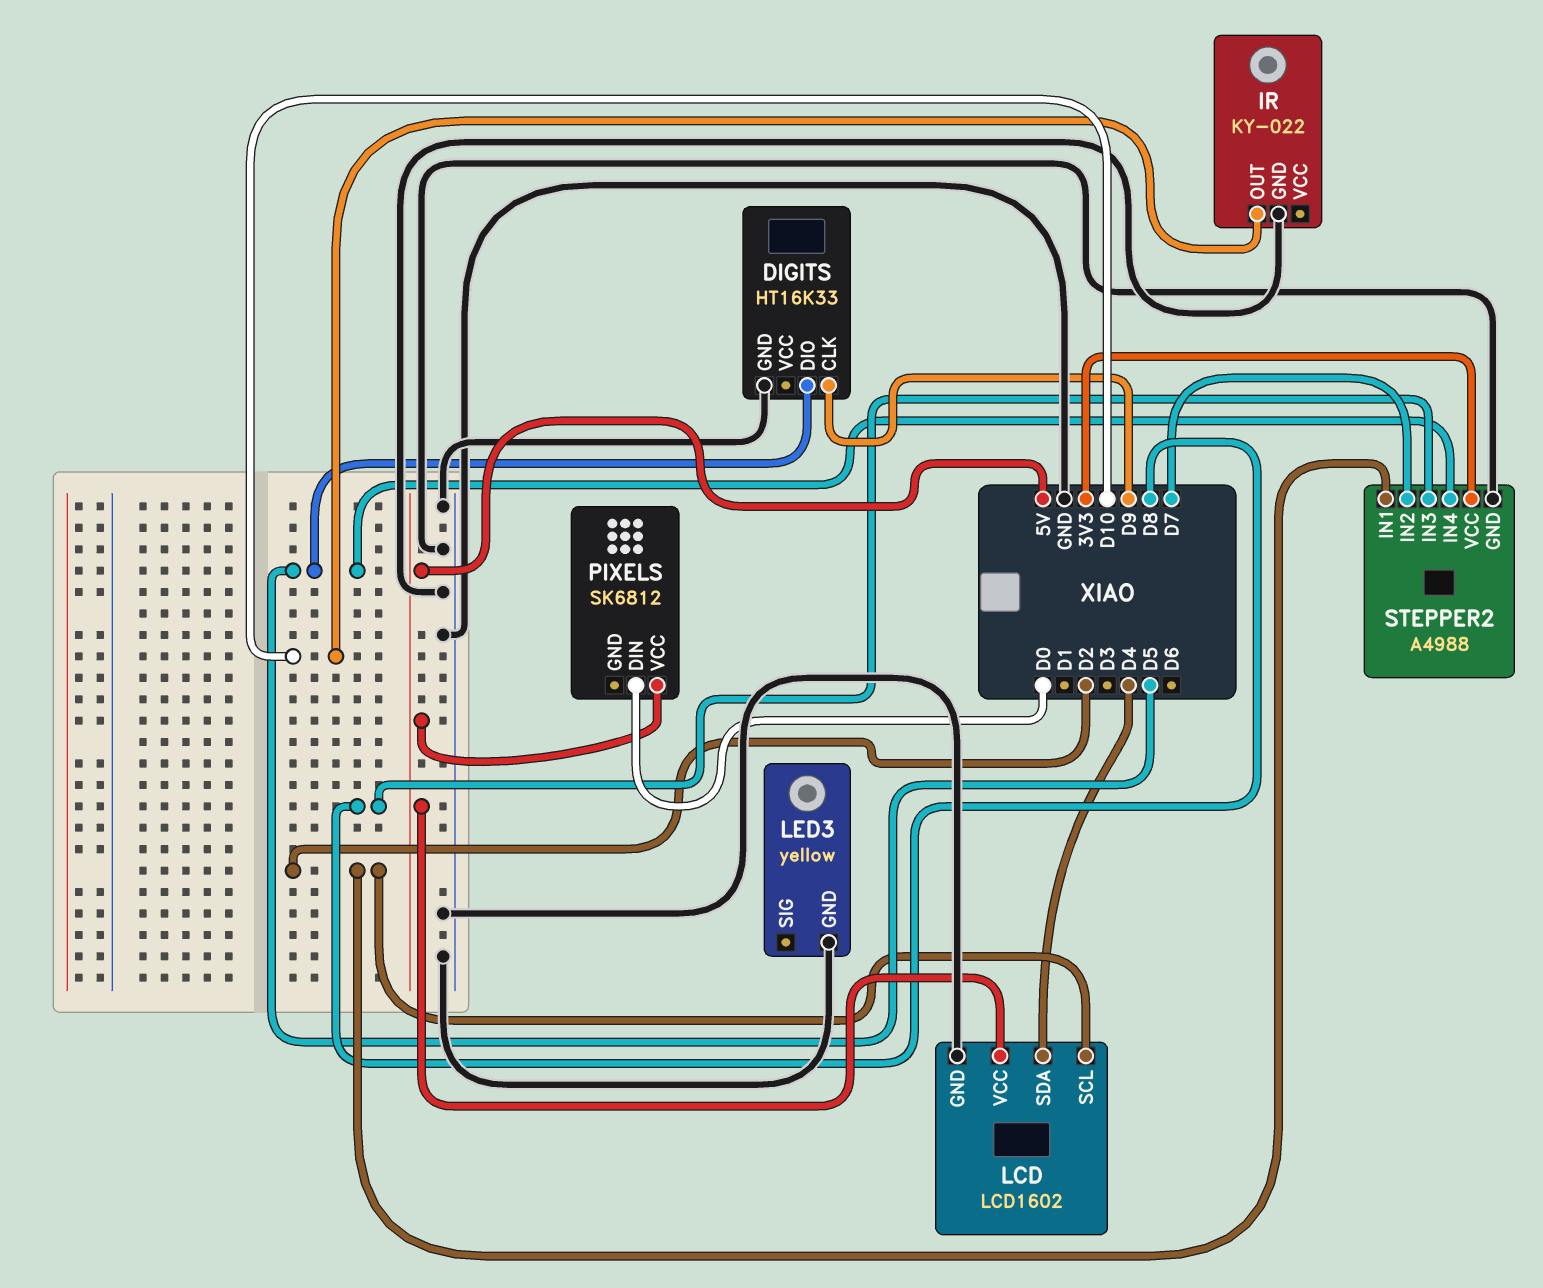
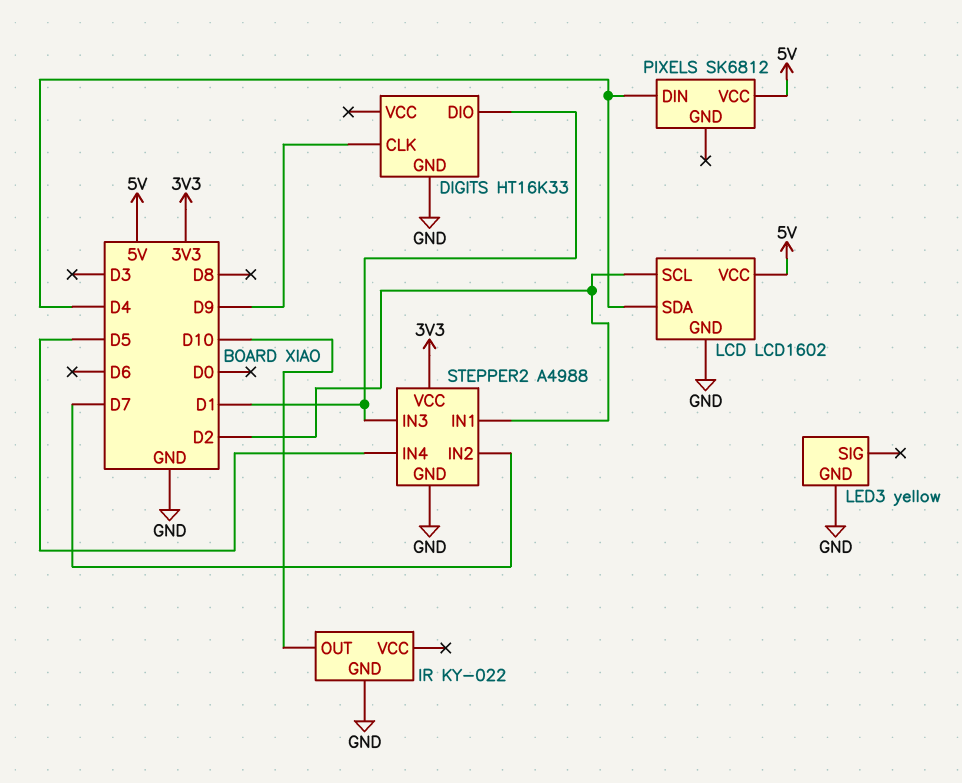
DIGITS pin DIO: D5 -> D1
PIXELS pin DIN: D0 -> D4
STEPPER2 pin IN3: D8 -> D1

